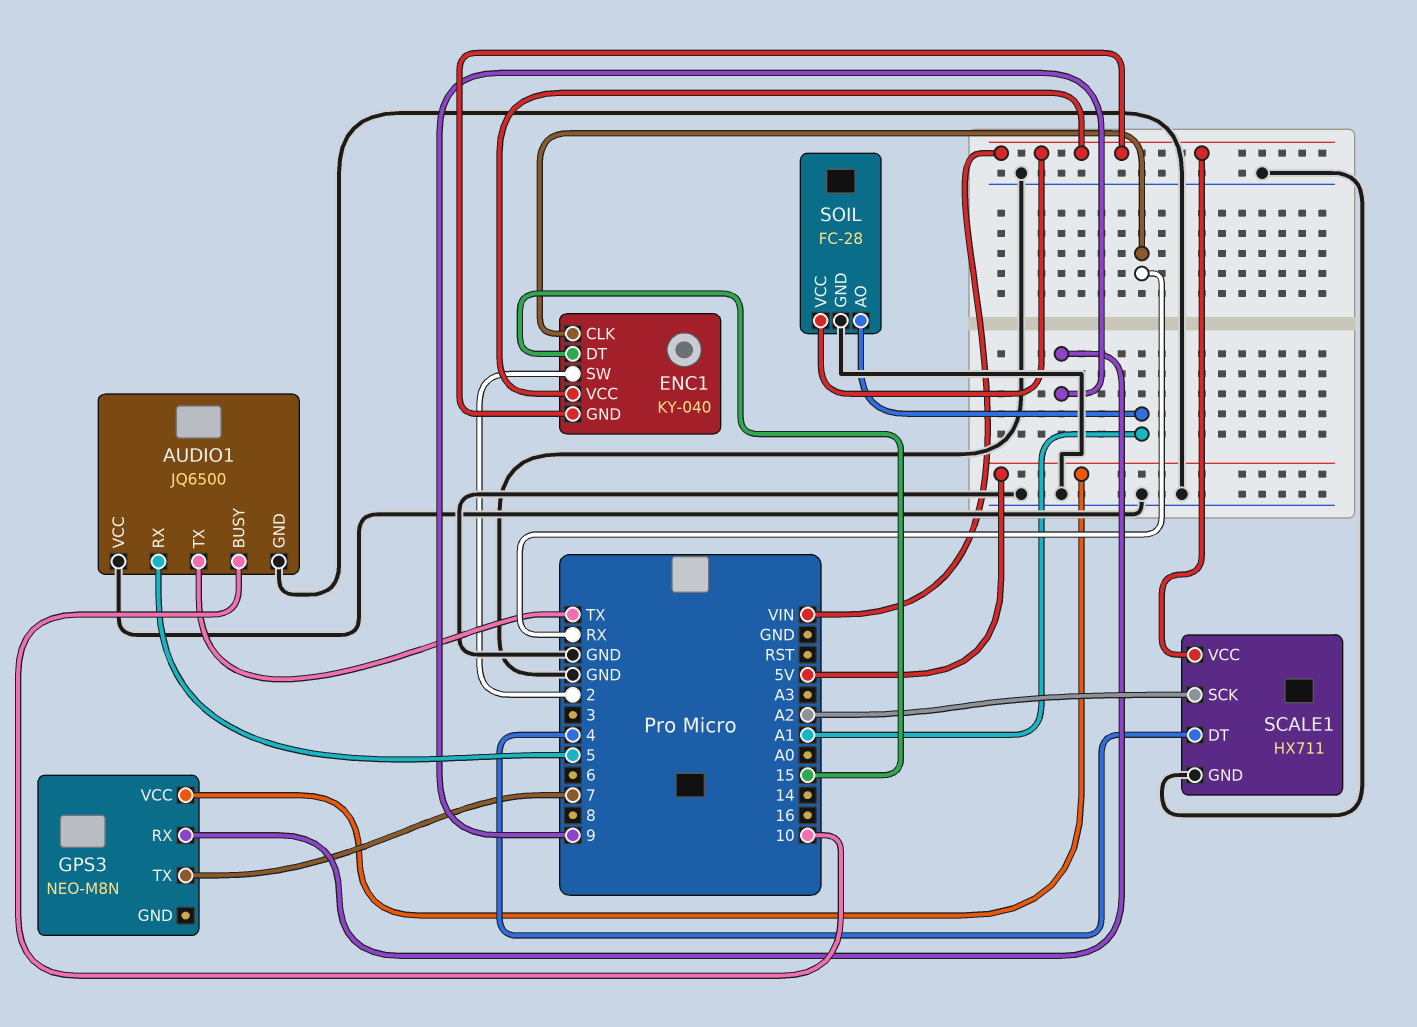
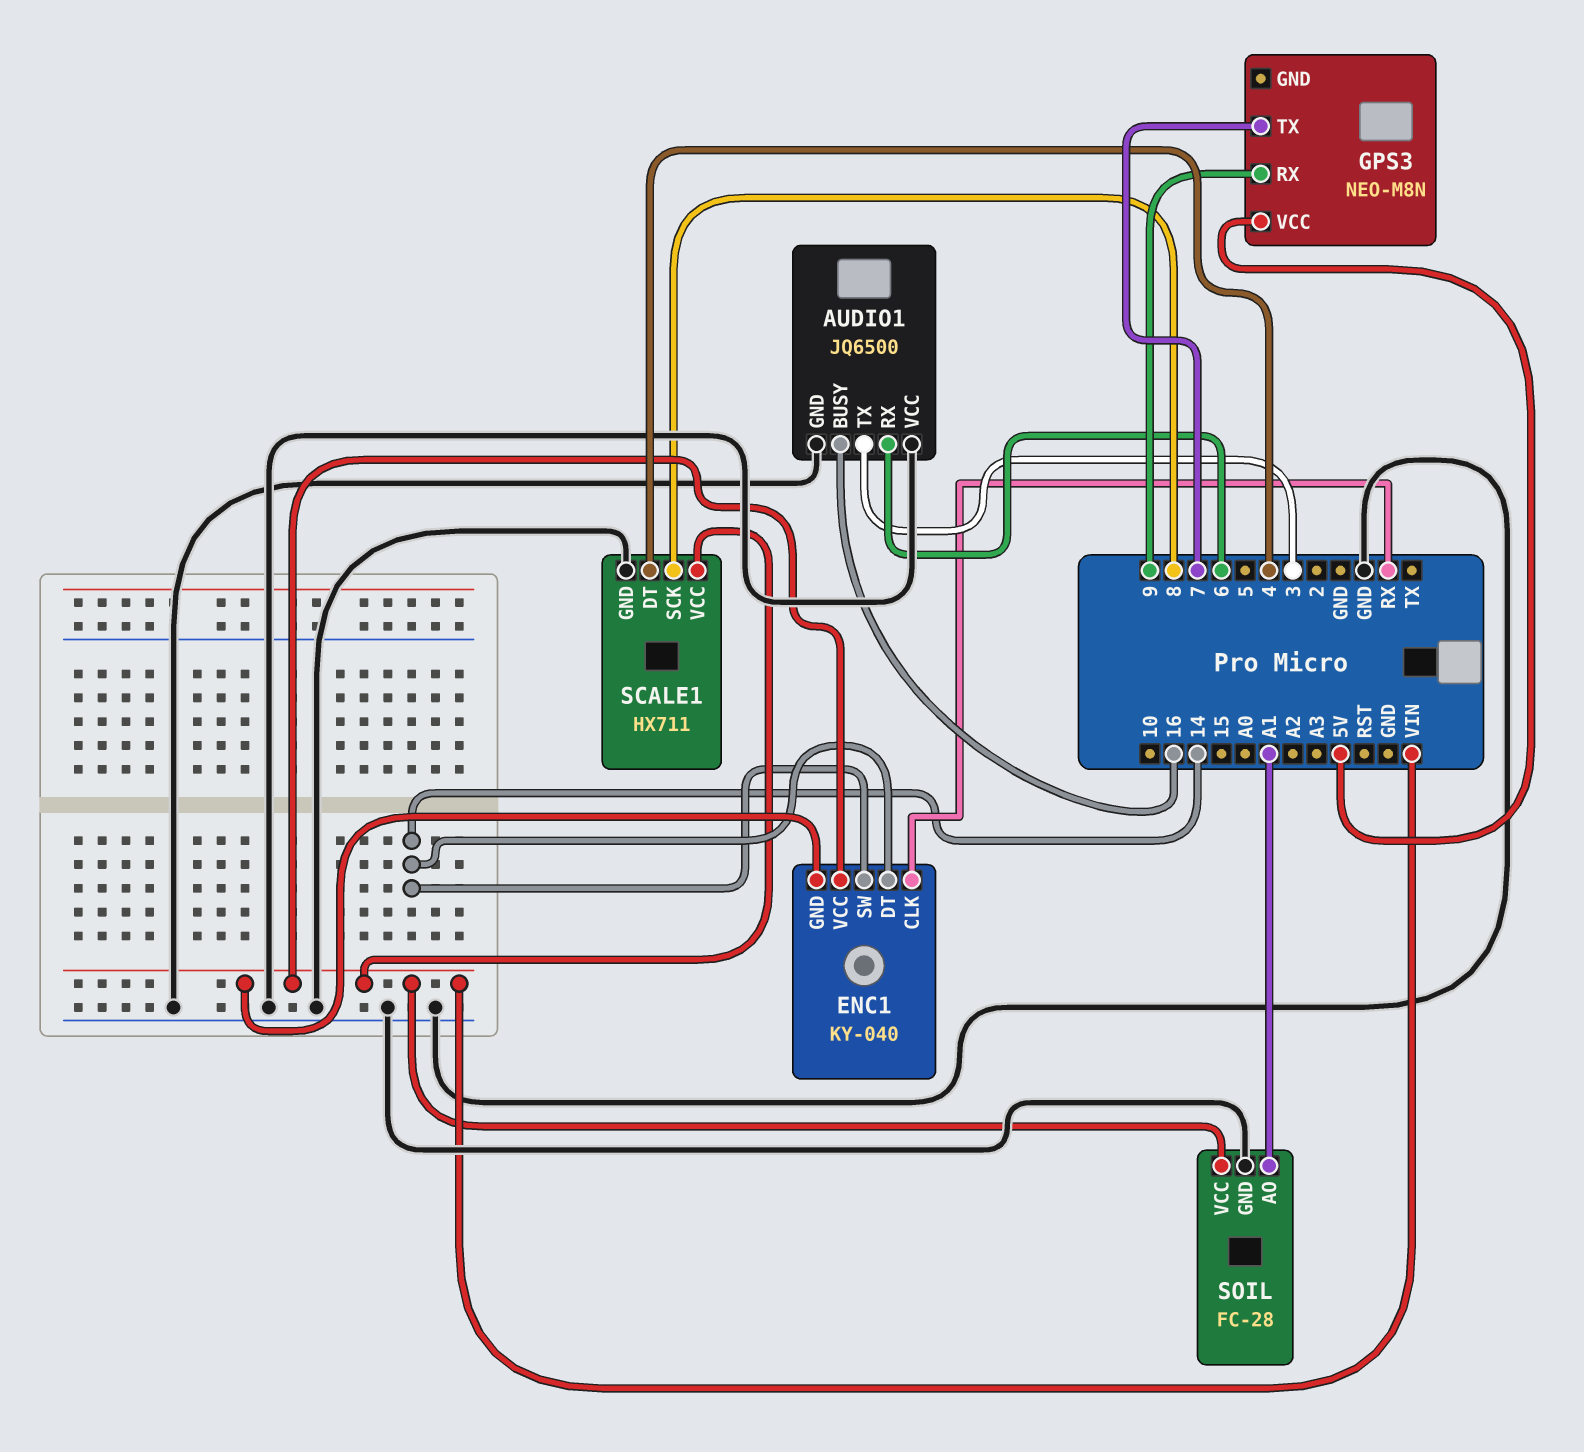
AUDIO1 pin BUSY: 10 -> 16
AUDIO1 pin RX: 5 -> 6
AUDIO1 pin TX: TX -> 3
ENC1 pin DT: 15 -> 14
ENC1 pin SW: 2 -> 14
SCALE1 pin SCK: A2 -> 8

